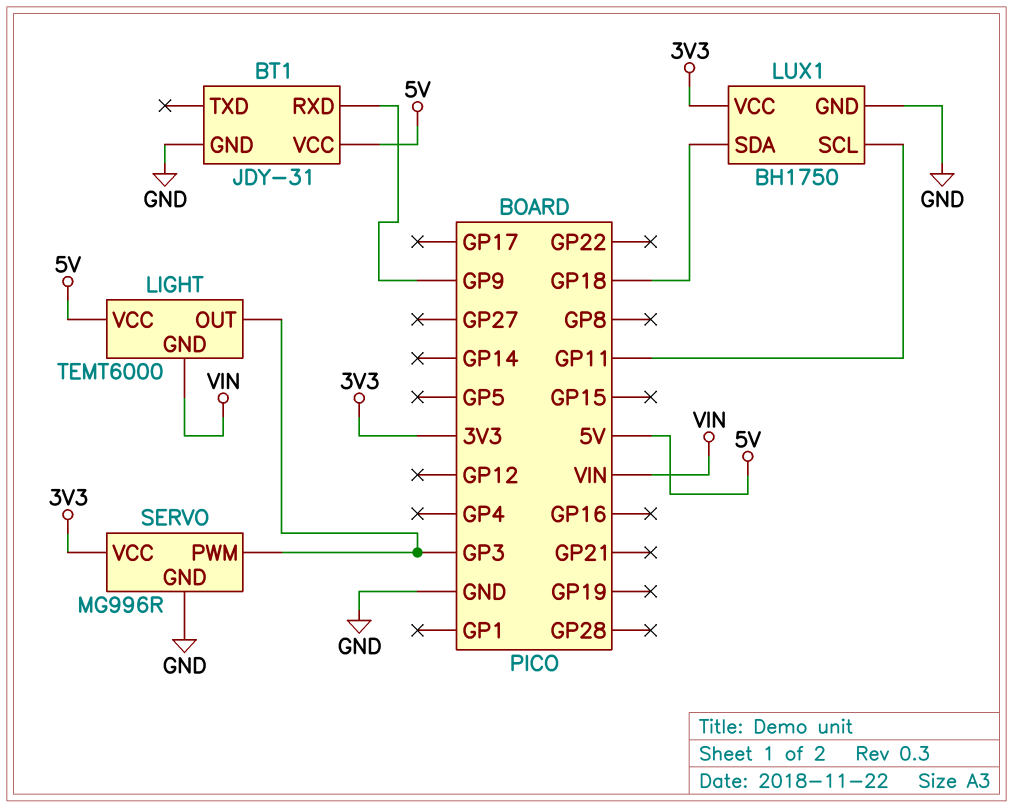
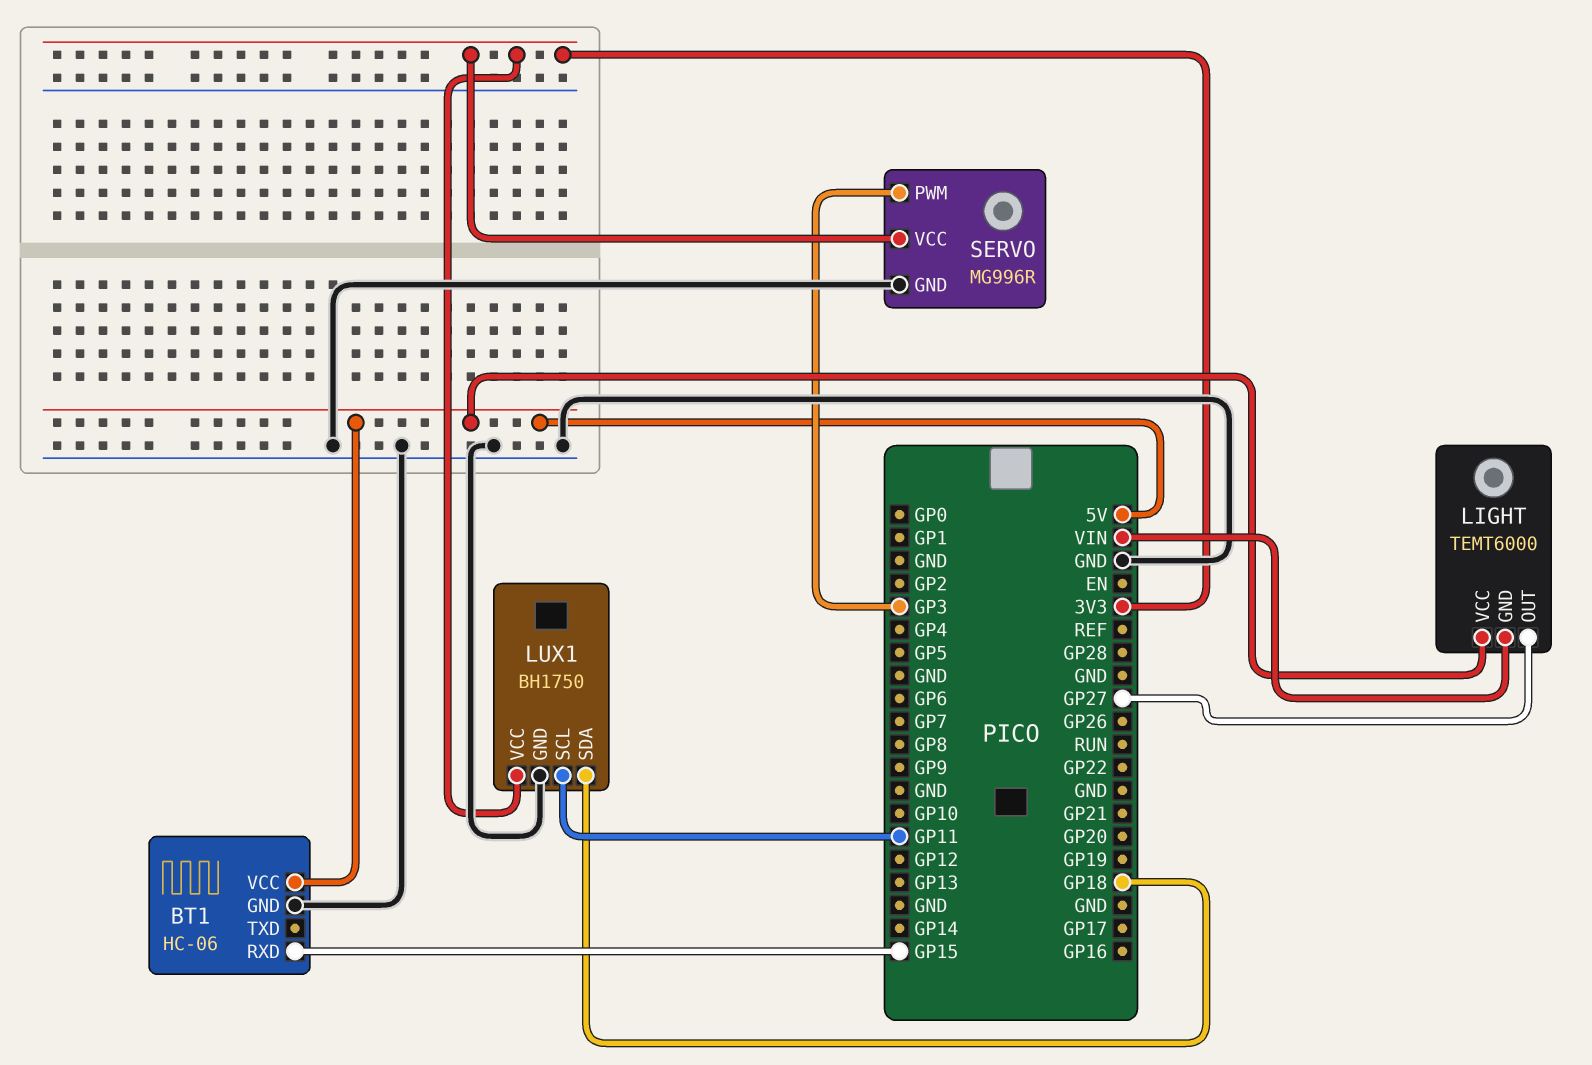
BT1: JDY-31 -> HC-06
BT1 pin RXD: GP9 -> GP15
LIGHT pin OUT: GP3 -> GP27

